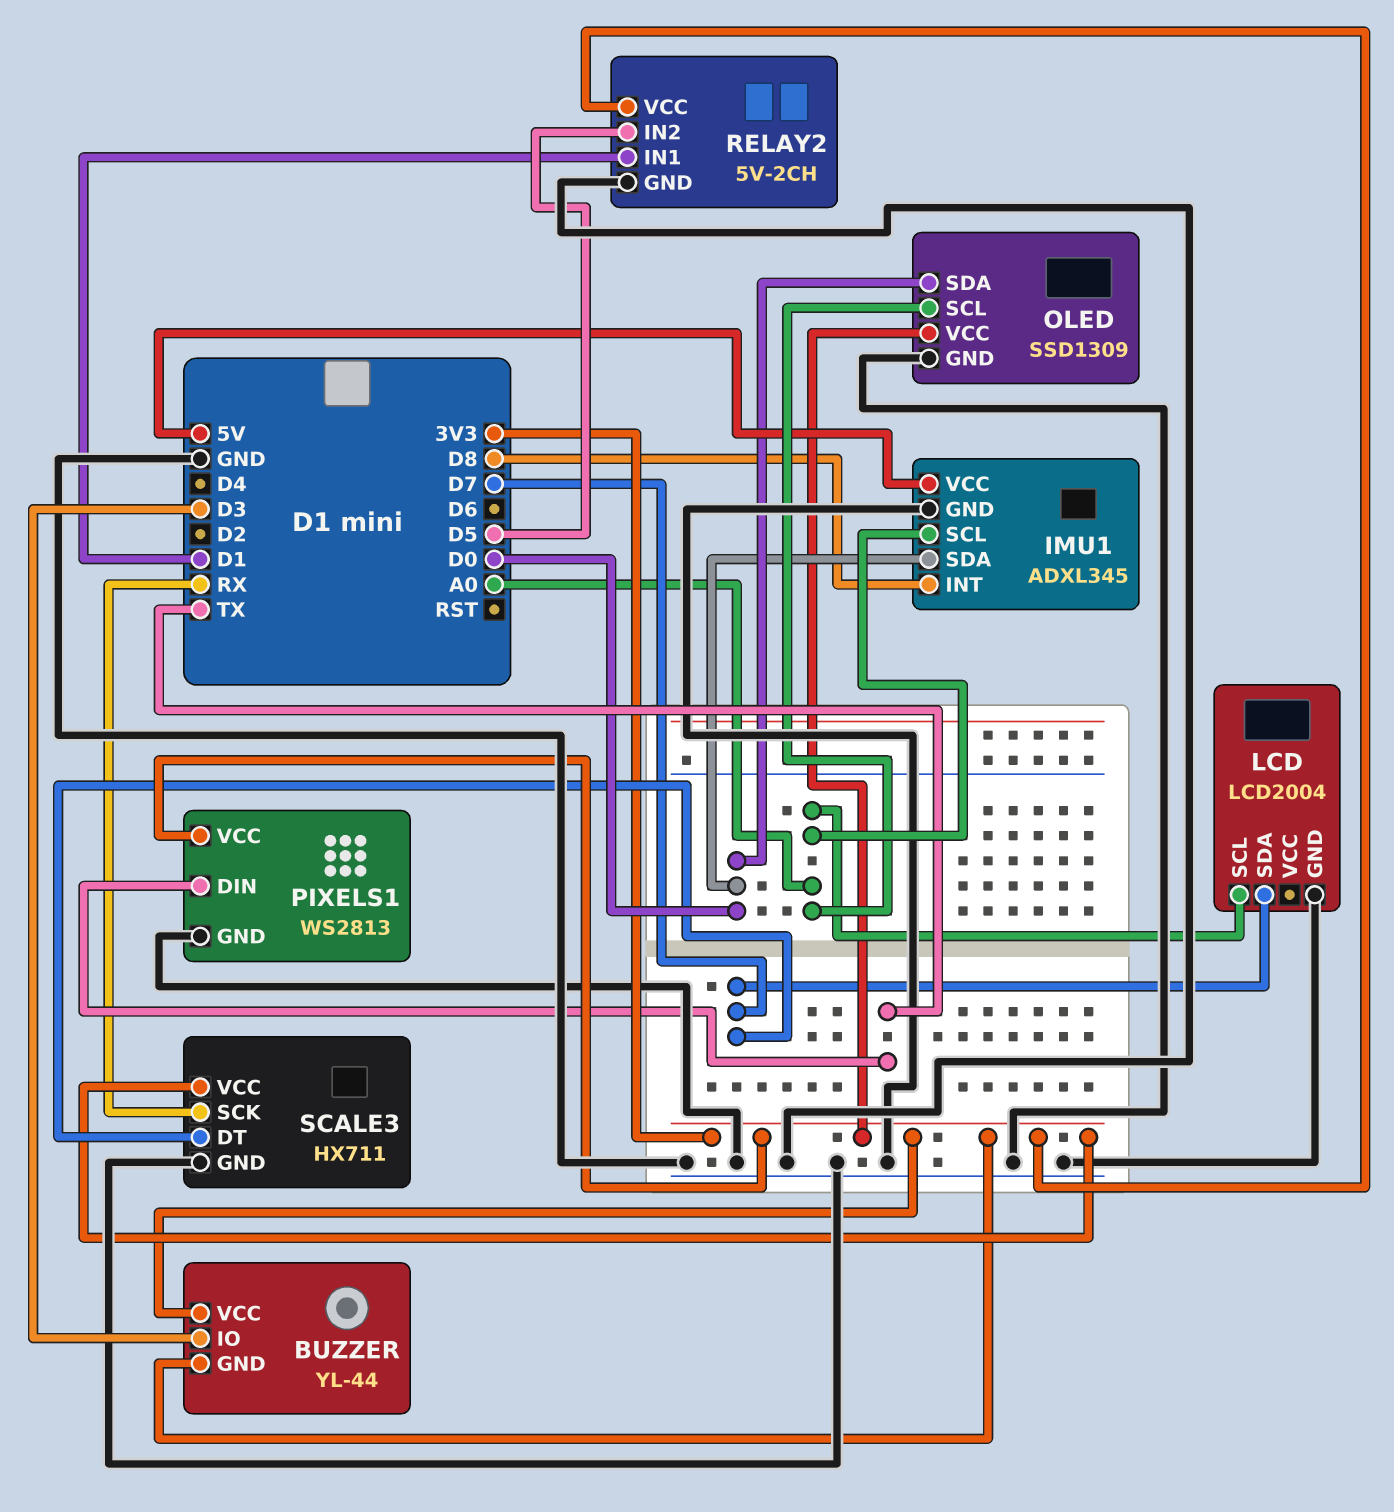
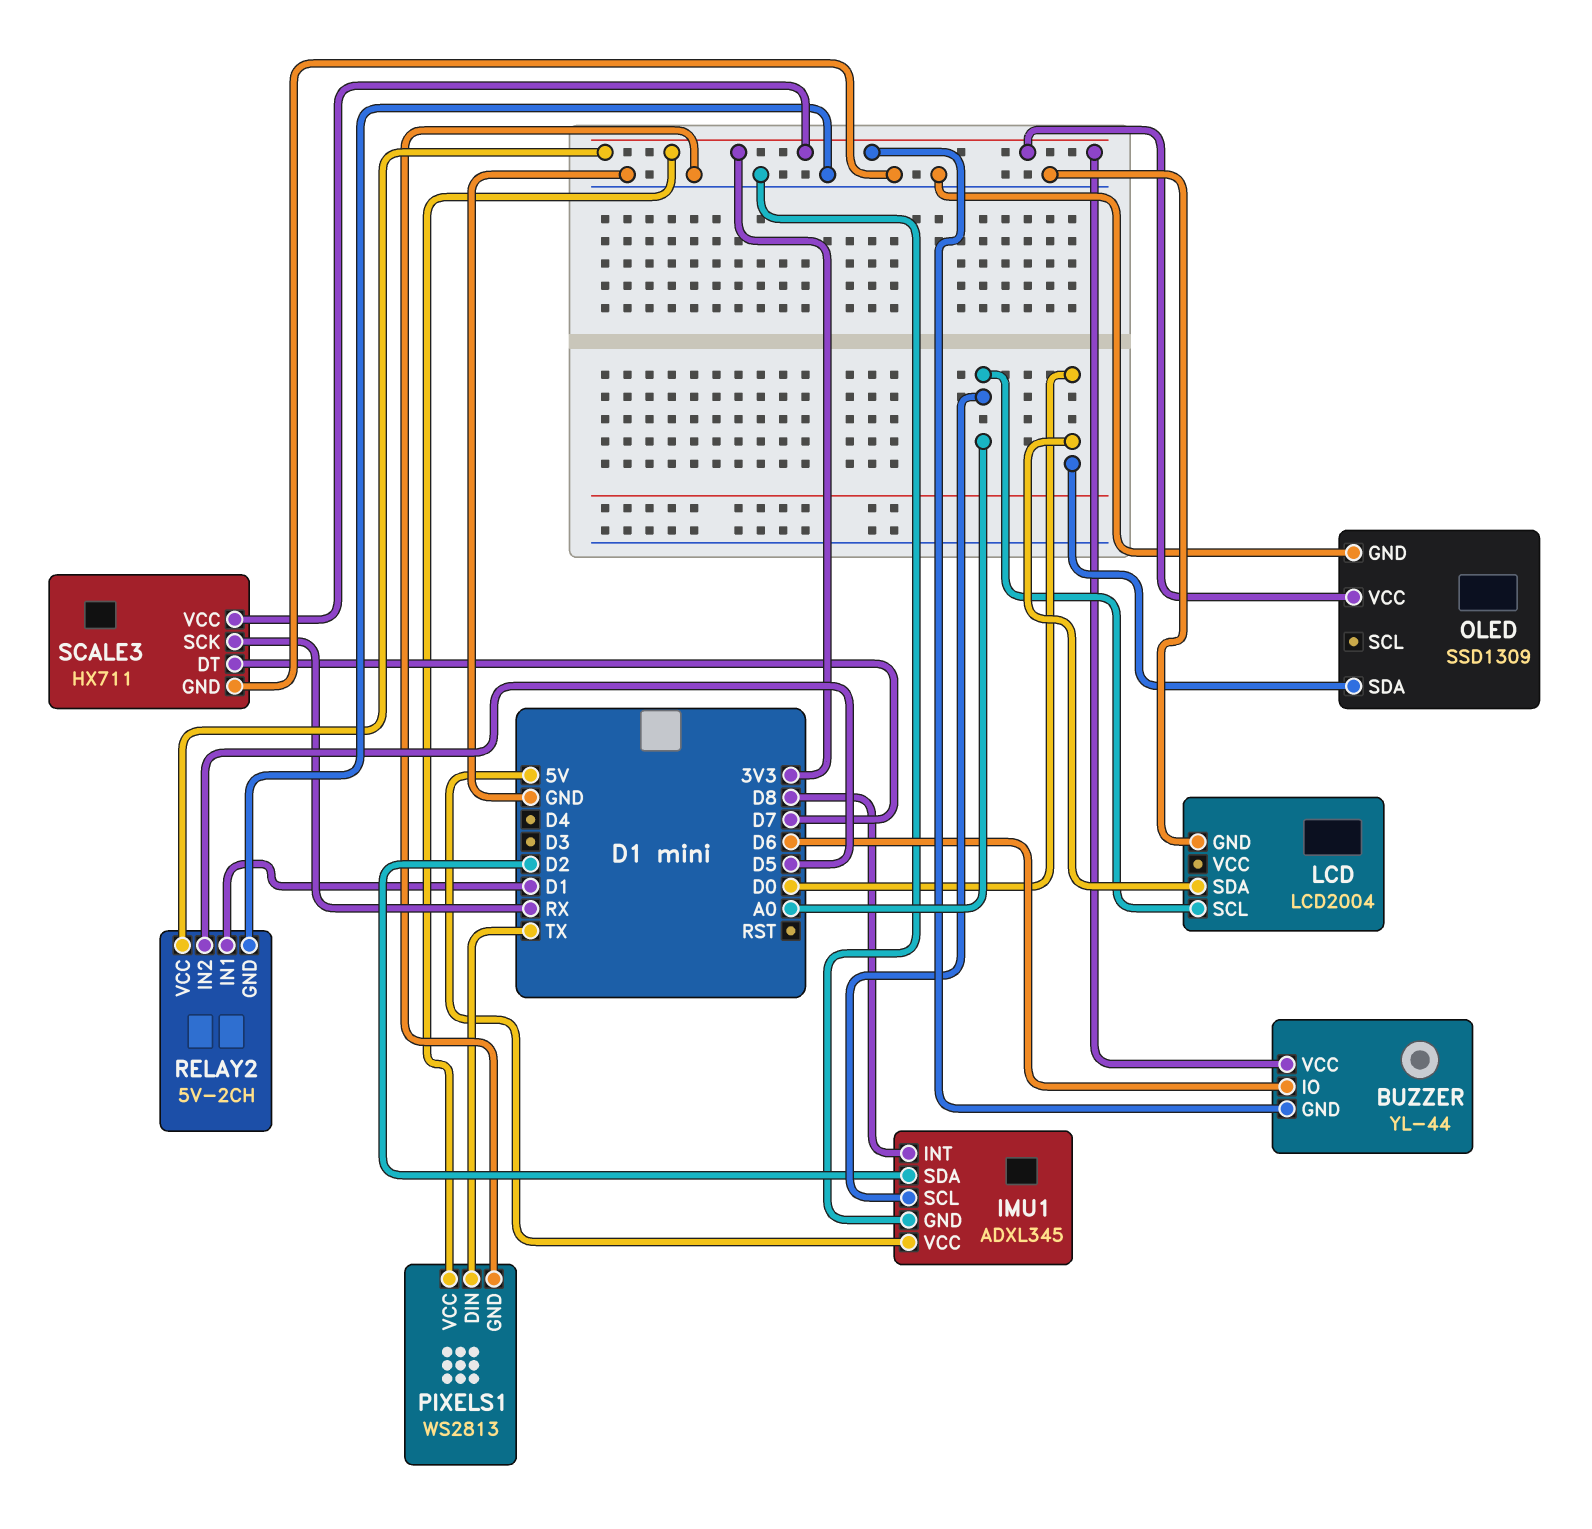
BUZZER pin IO: D3 -> D6
IMU1 pin SDA: D0 -> D2
LCD pin SDA: D7 -> D0
OLED pin SCL: A0 -> none

